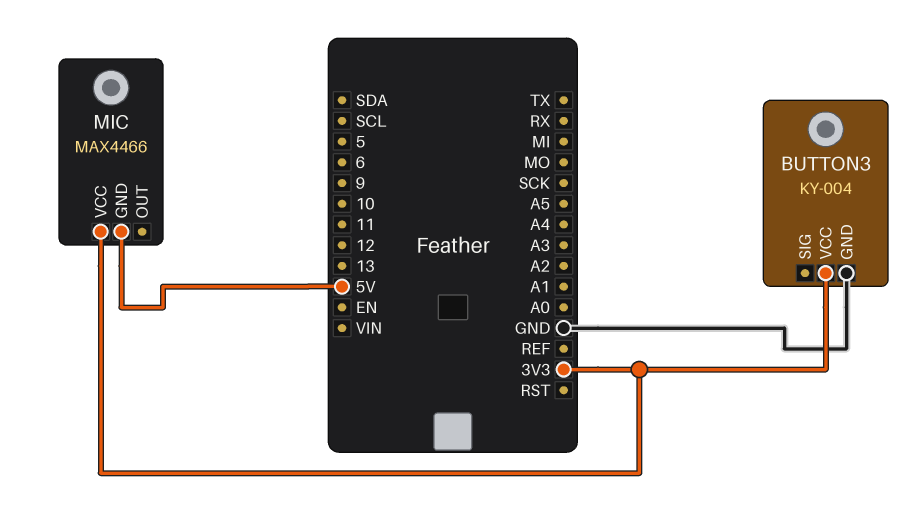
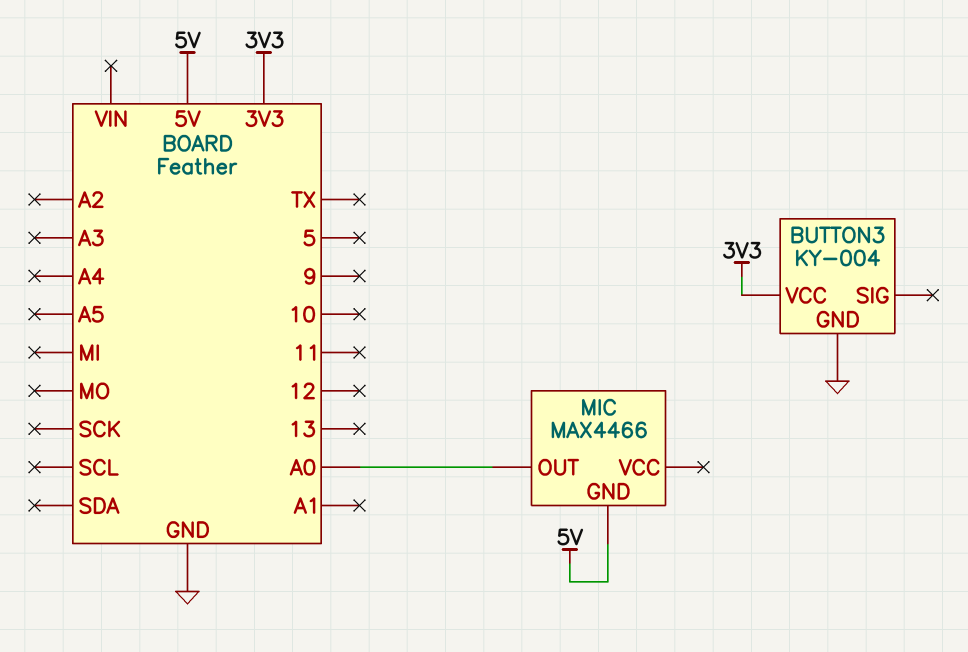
MIC pin OUT: none -> A0
MIC pin VCC: 3V3 -> none

